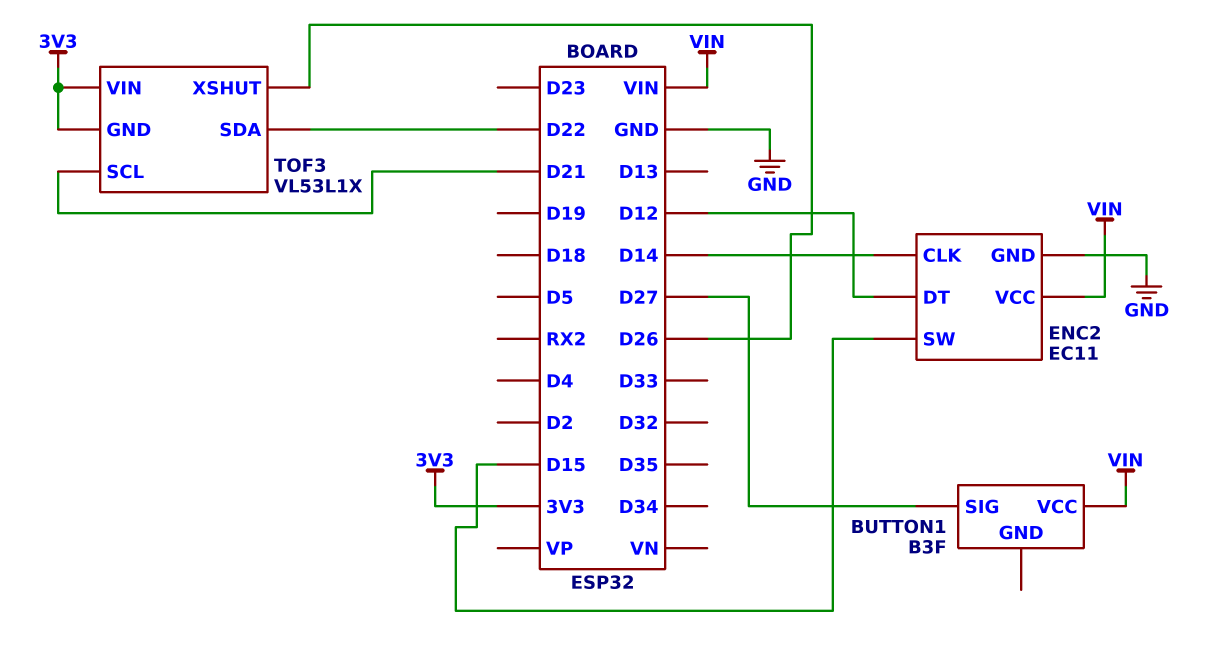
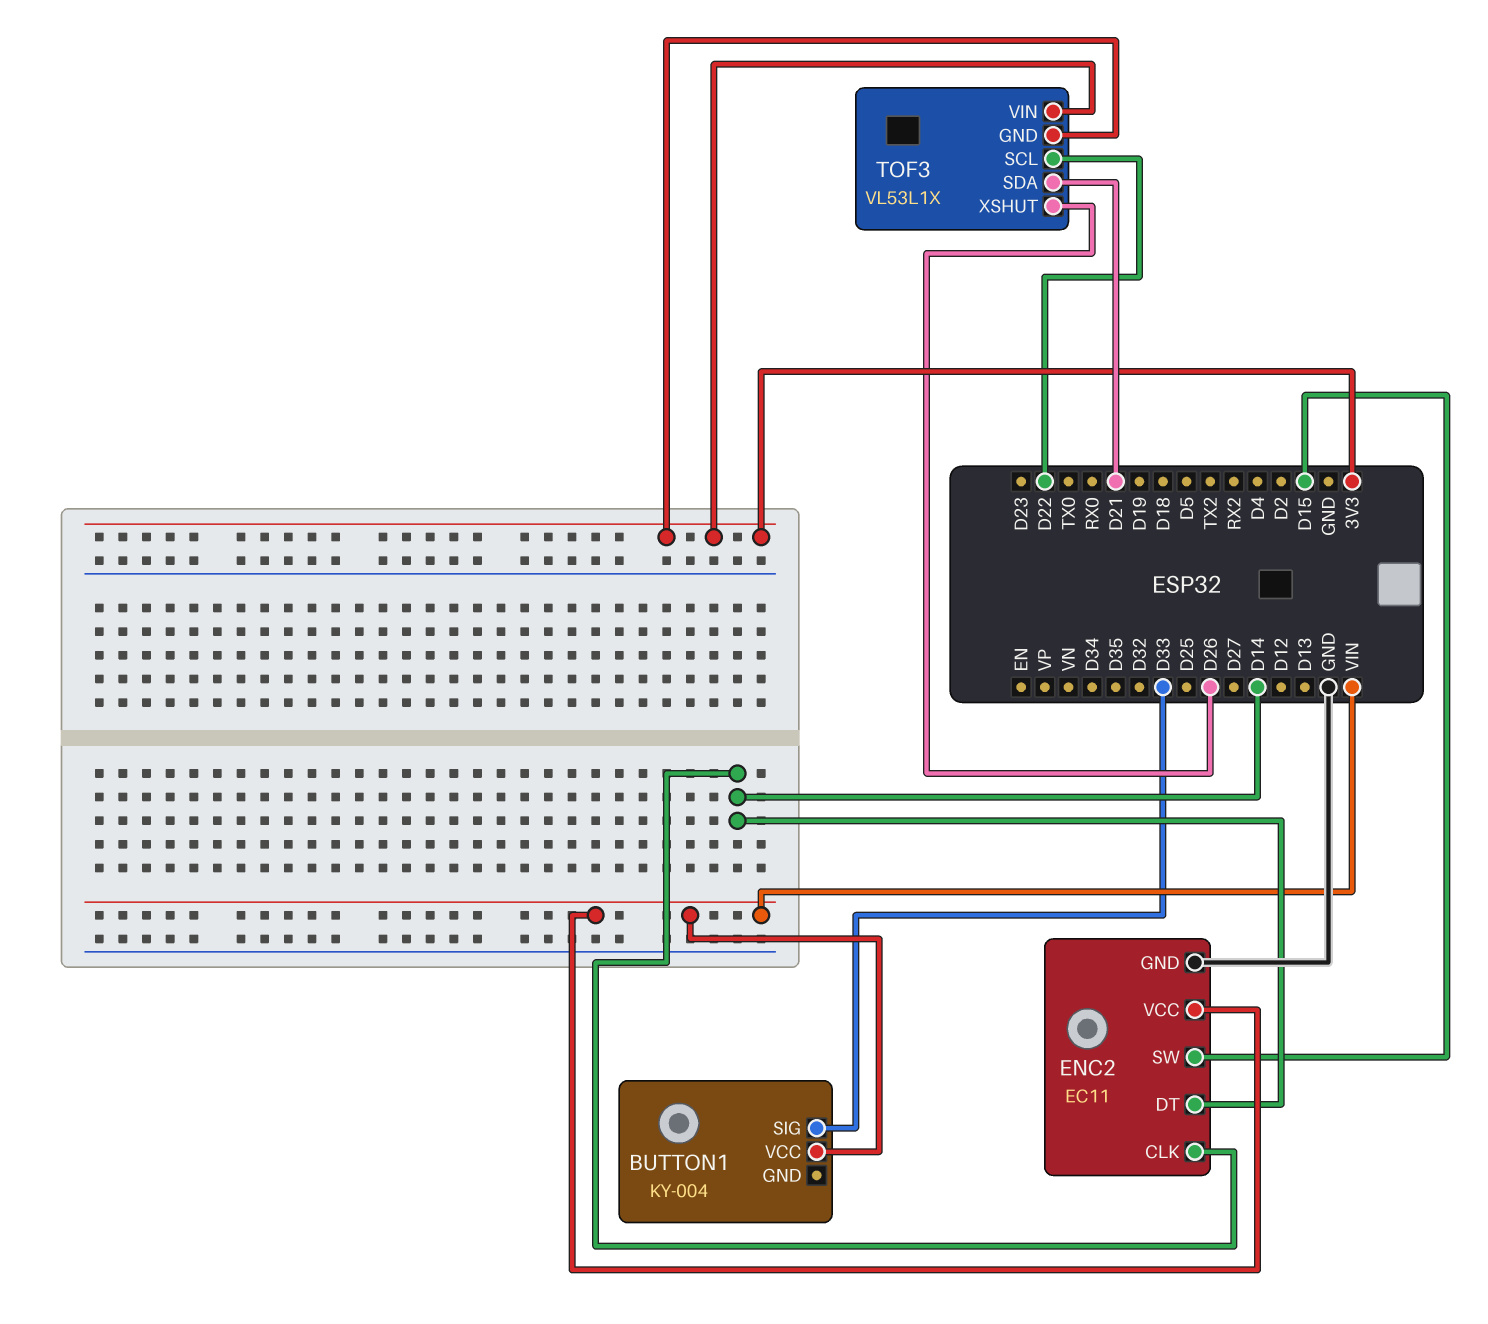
BUTTON1: B3F -> KY-004
BUTTON1 pin SIG: D27 -> D33
ENC2 pin DT: D12 -> D14
TOF3 pin SCL: D21 -> D22
TOF3 pin SDA: D22 -> D21

